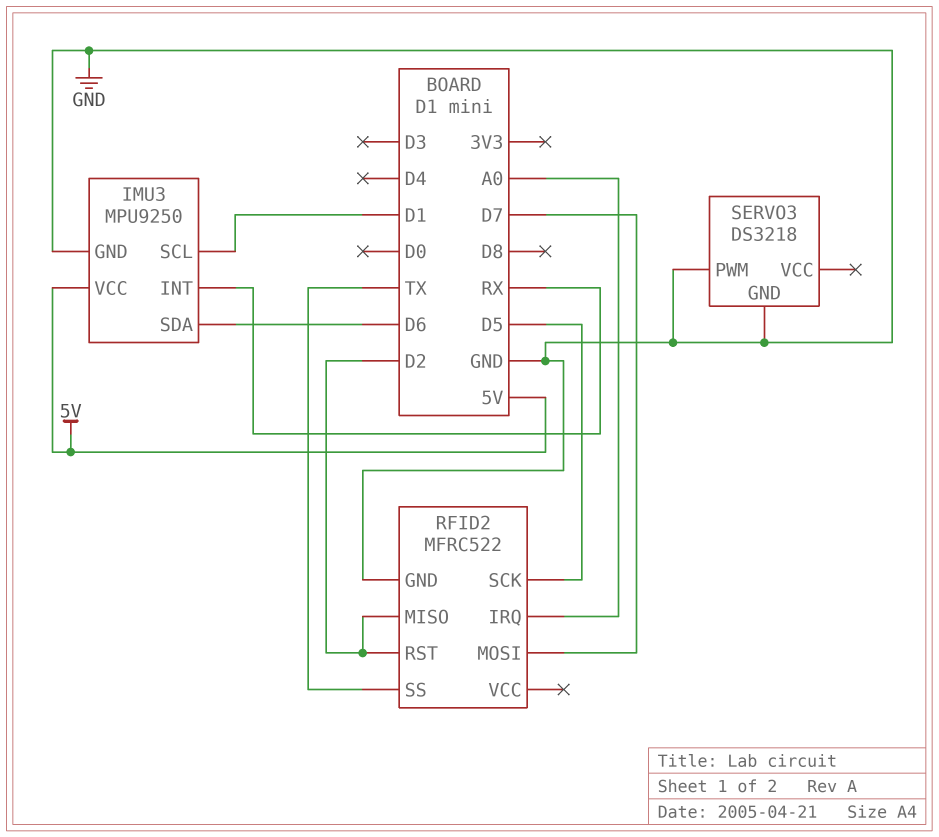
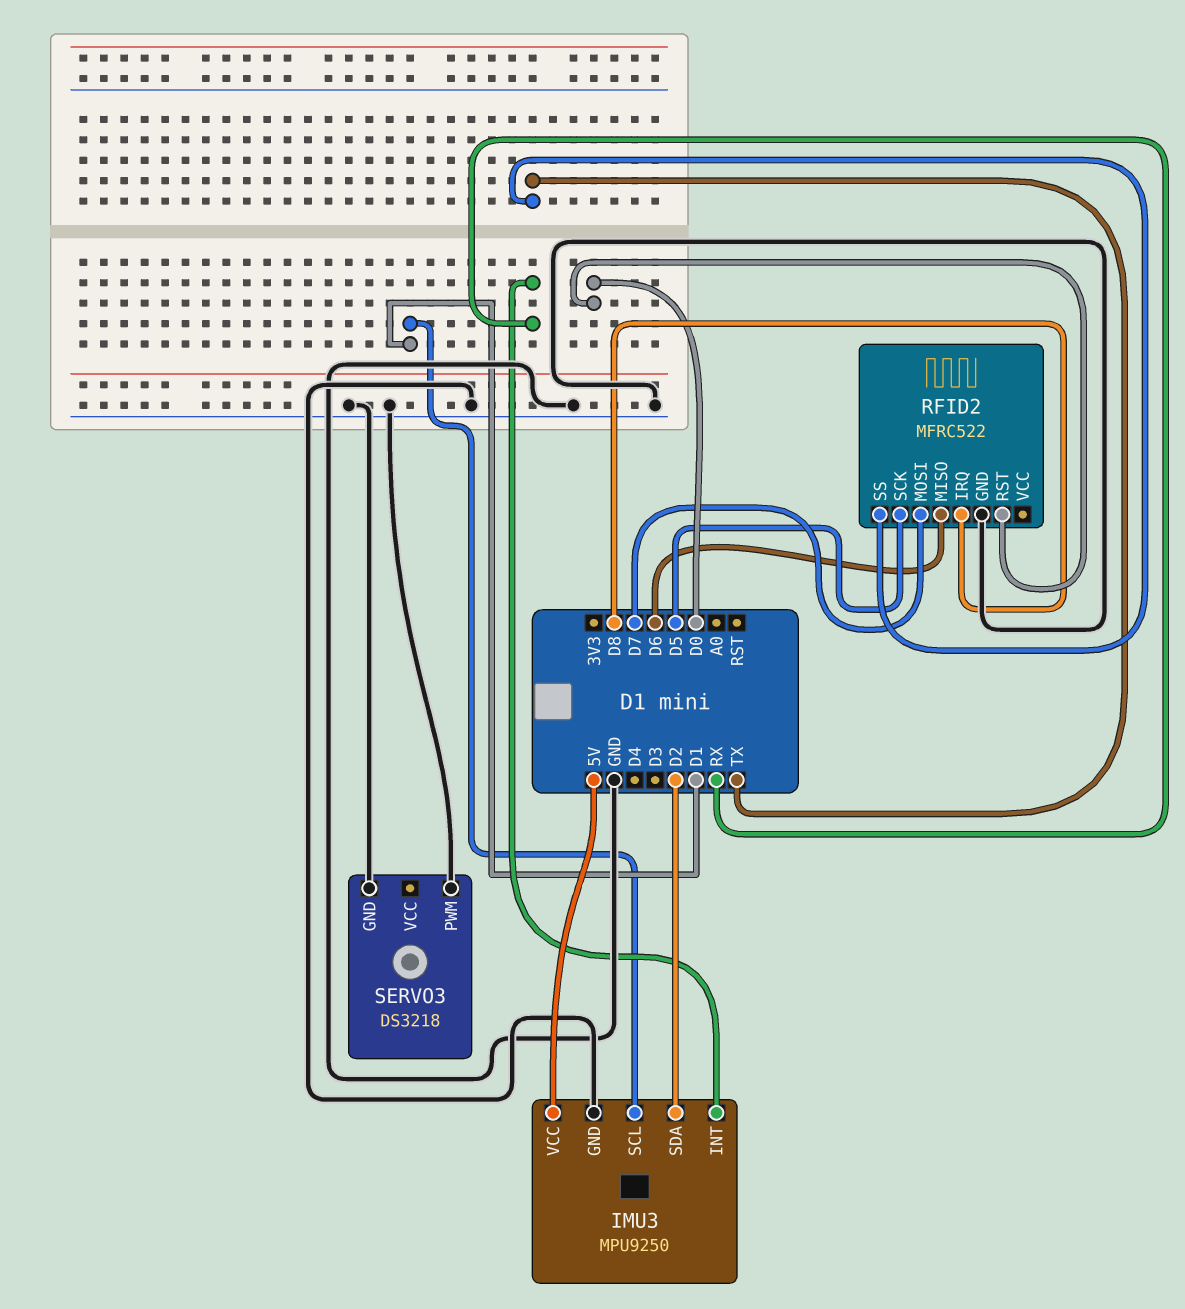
IMU3 pin SDA: D6 -> D2
RFID2 pin IRQ: A0 -> D8
RFID2 pin MISO: D2 -> D6
RFID2 pin RST: D2 -> D0

